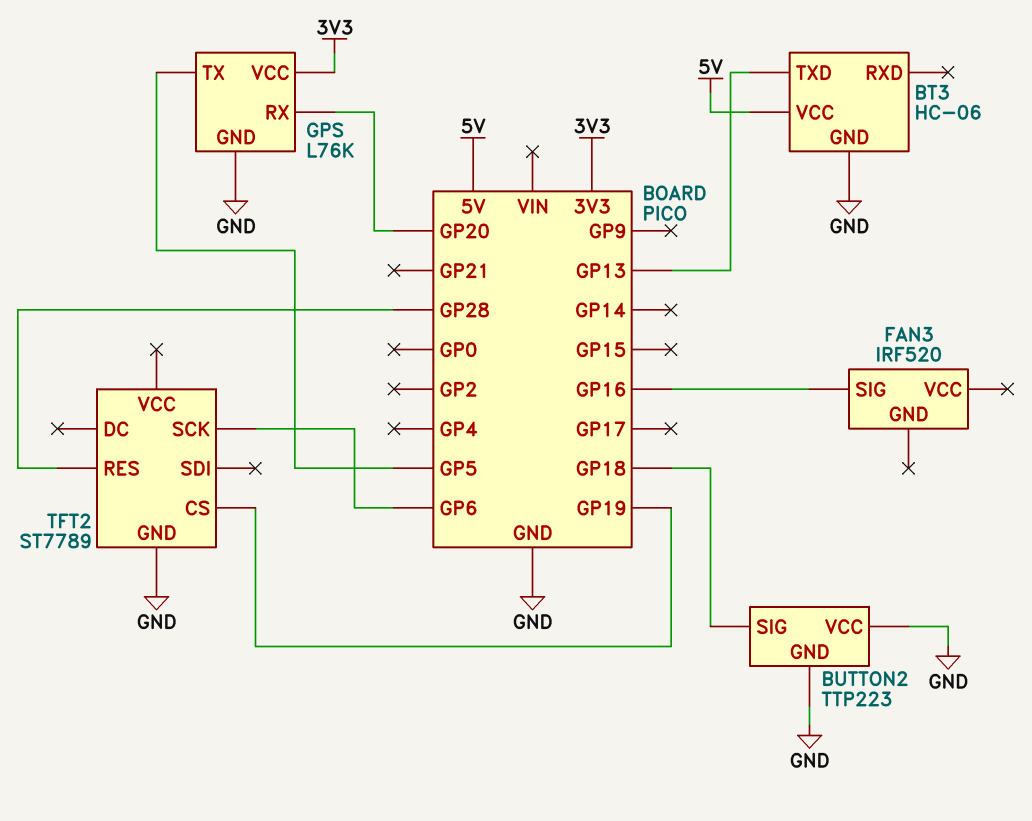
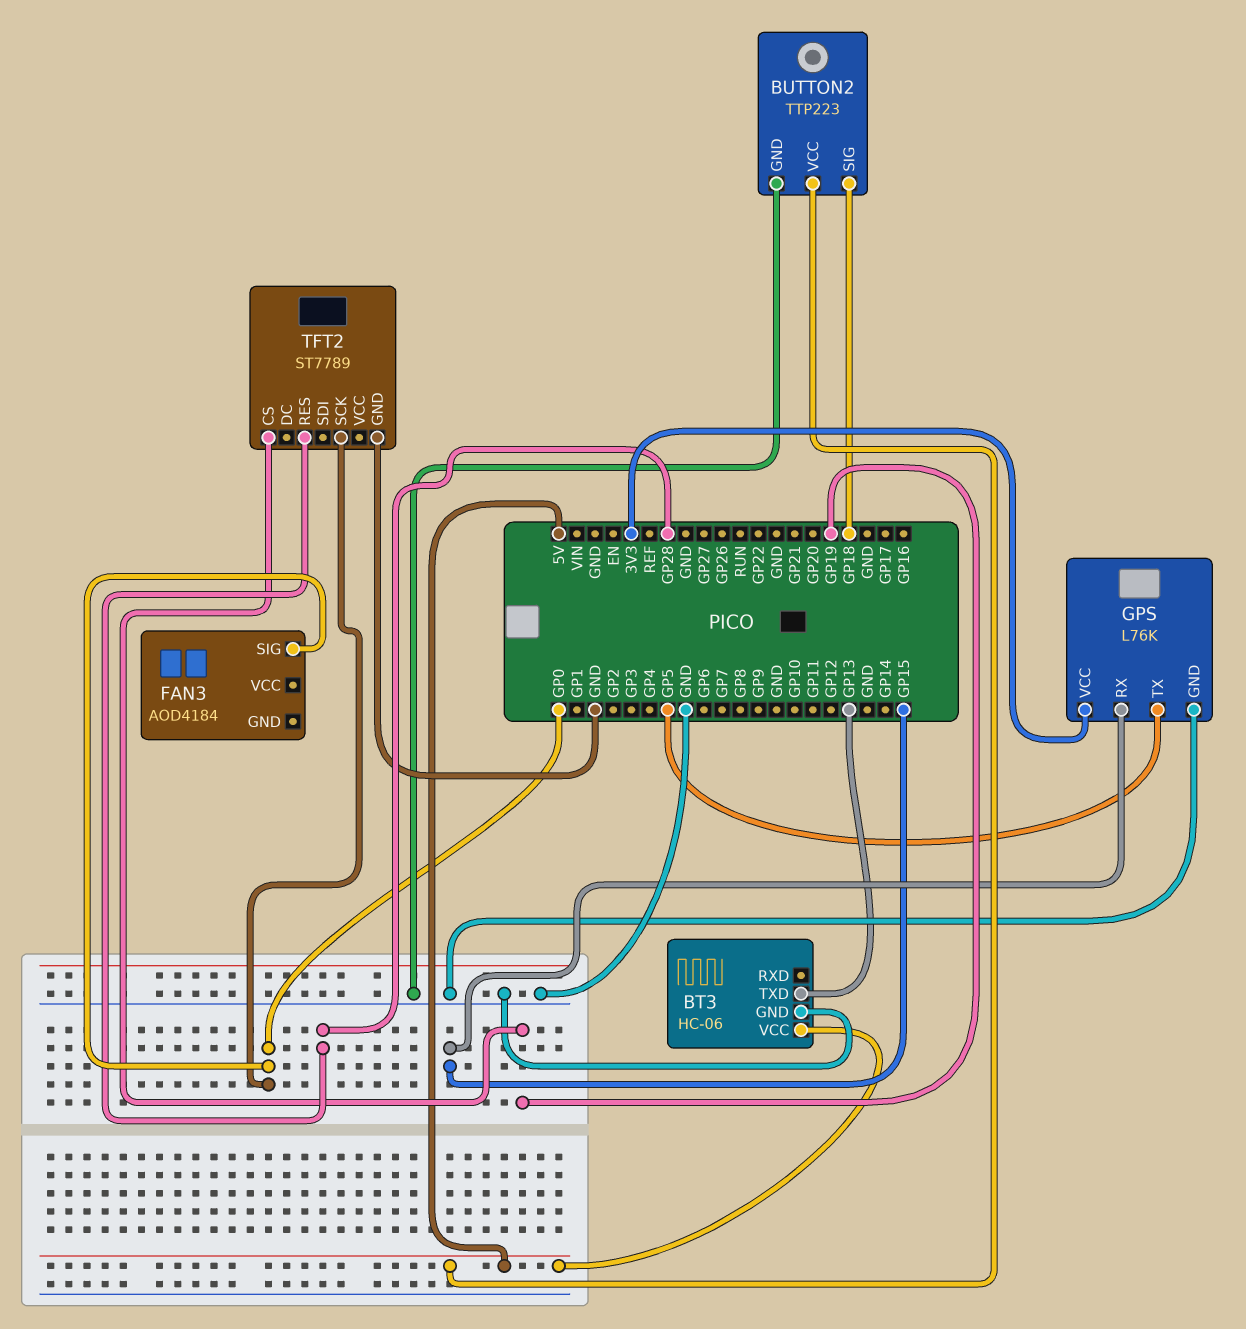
BUTTON2 pin VCC: GND -> 5V
FAN3: IRF520 -> AOD4184
FAN3 pin SIG: GP16 -> GP0
GPS pin RX: GP20 -> GP15
TFT2 pin SCK: GP6 -> GP0

